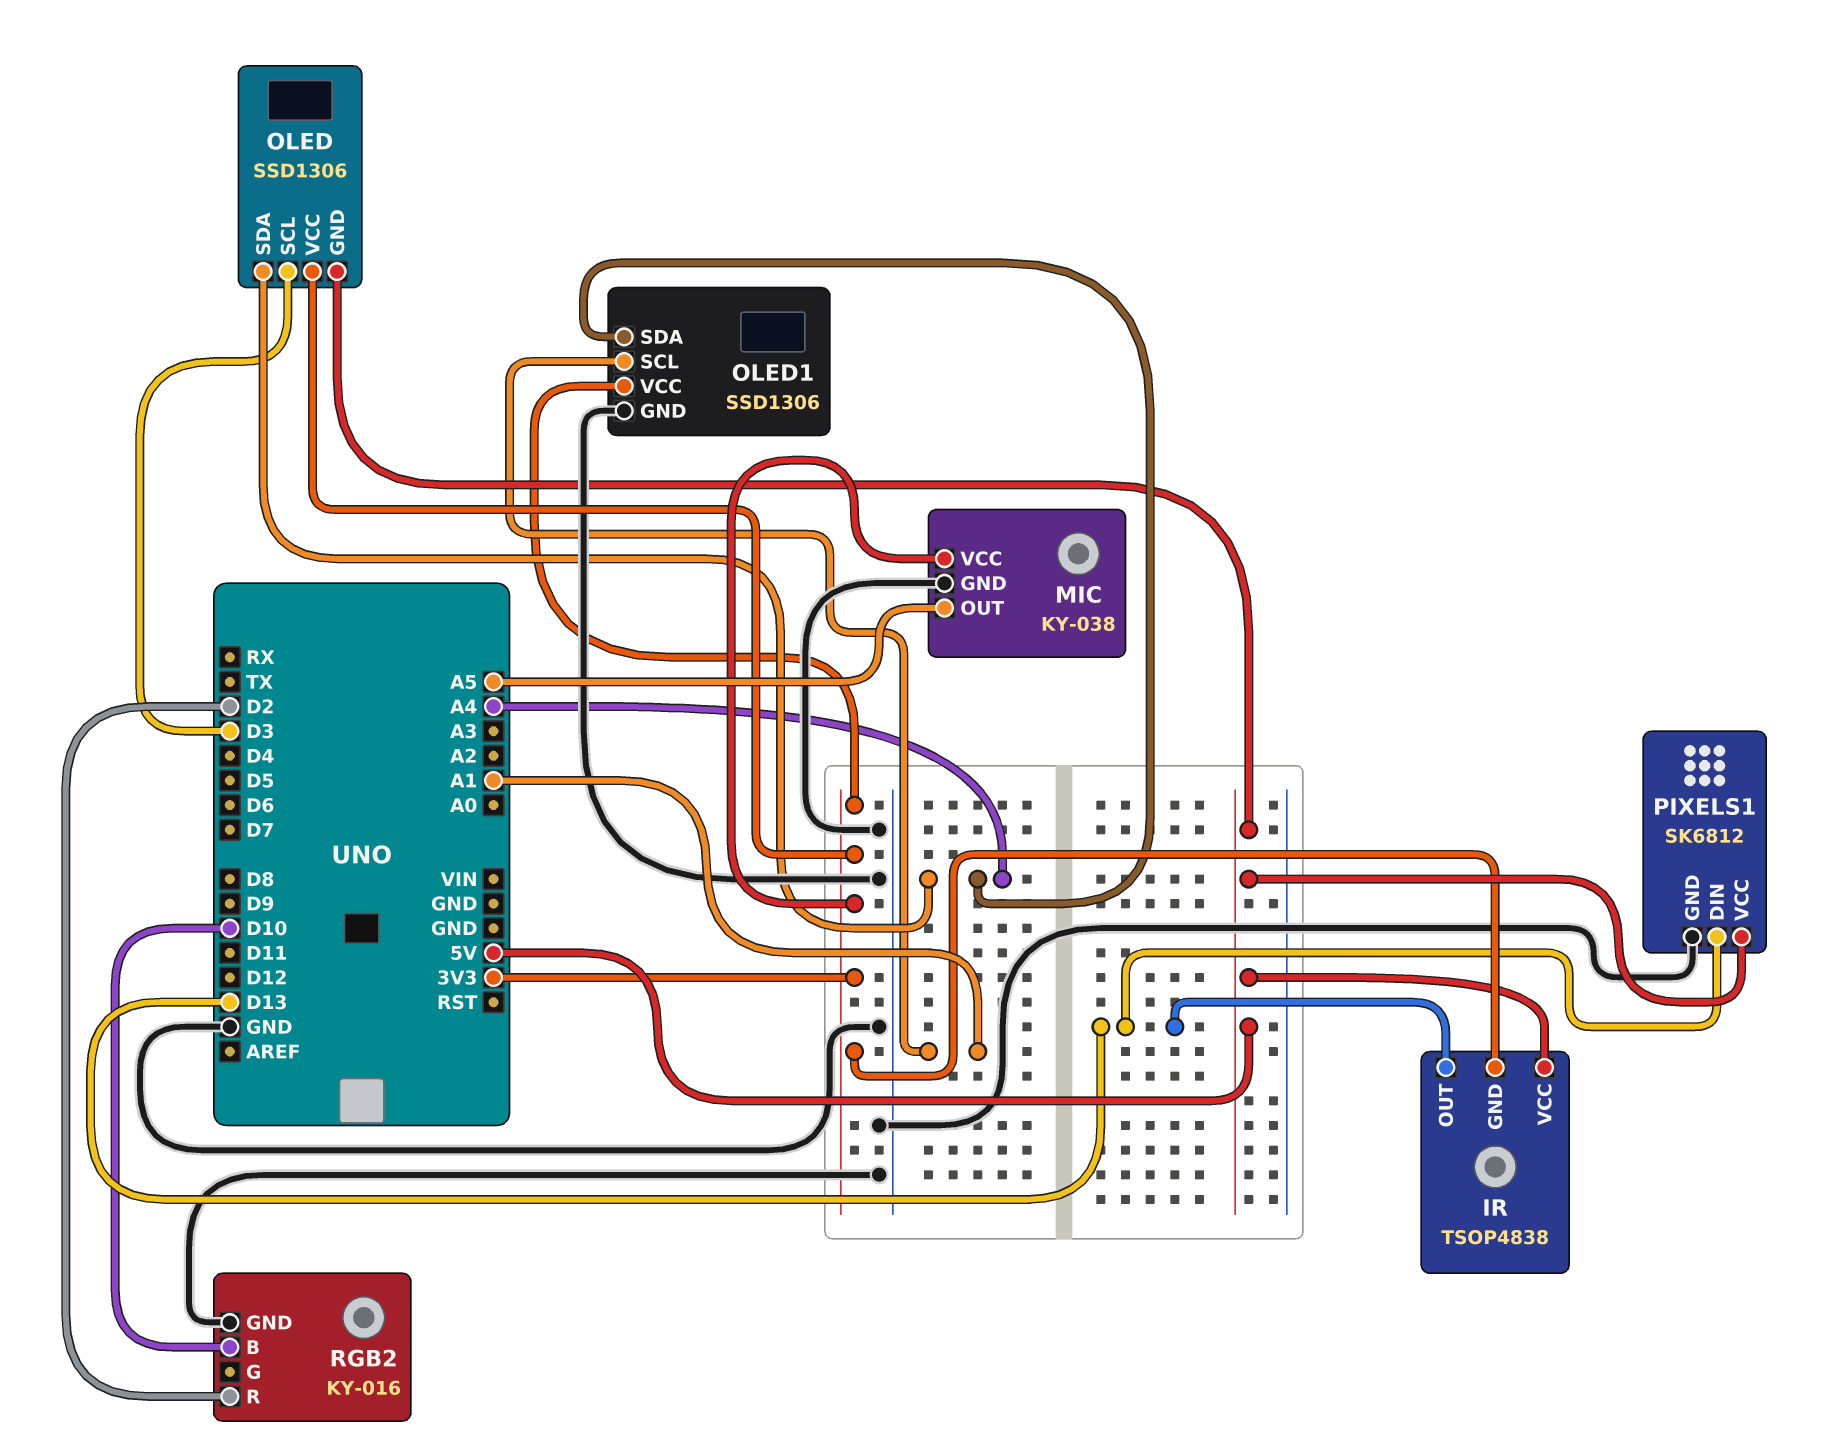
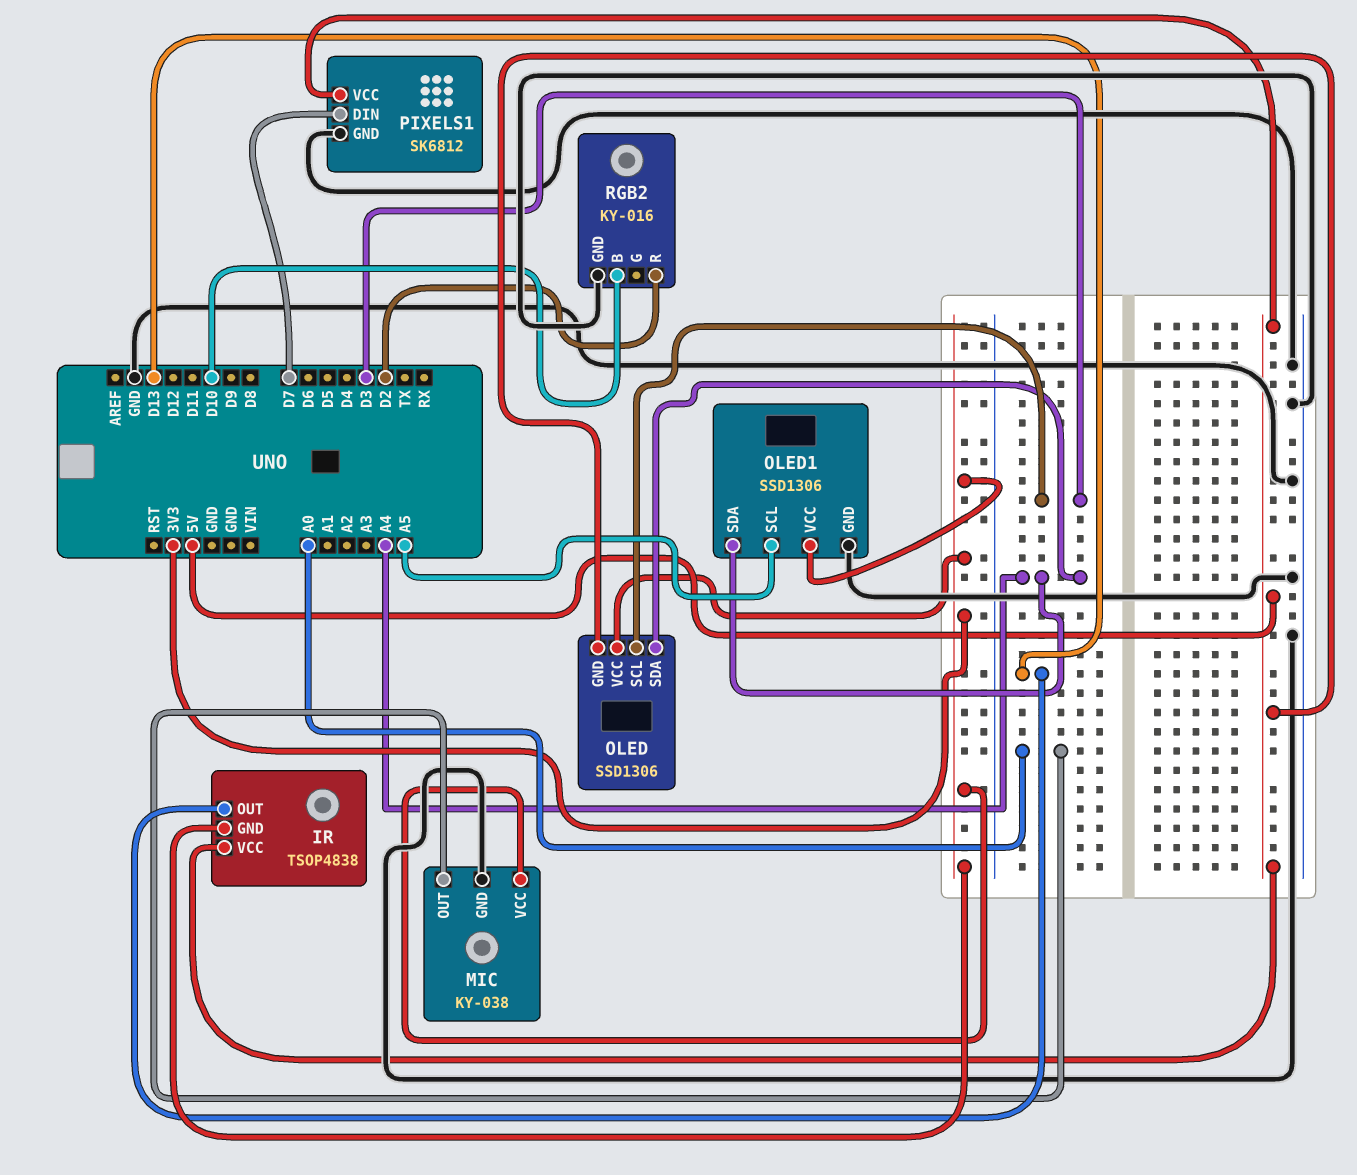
MIC pin OUT: A5 -> A0
OLED1 pin SCL: A1 -> A5
PIXELS1 pin DIN: D13 -> D7

